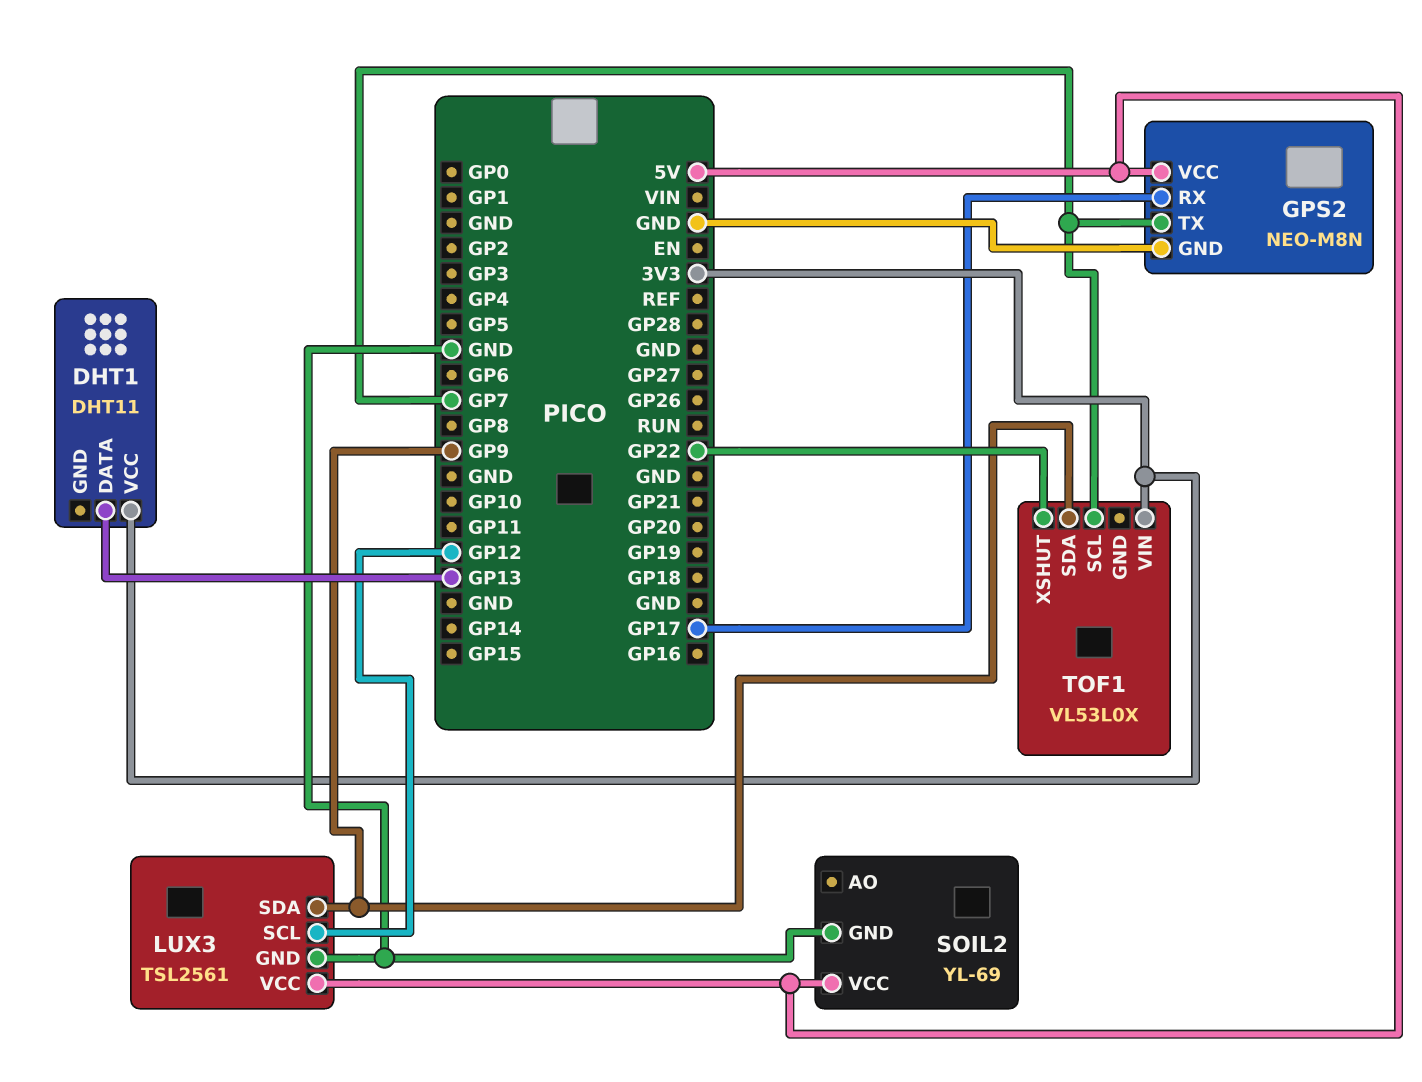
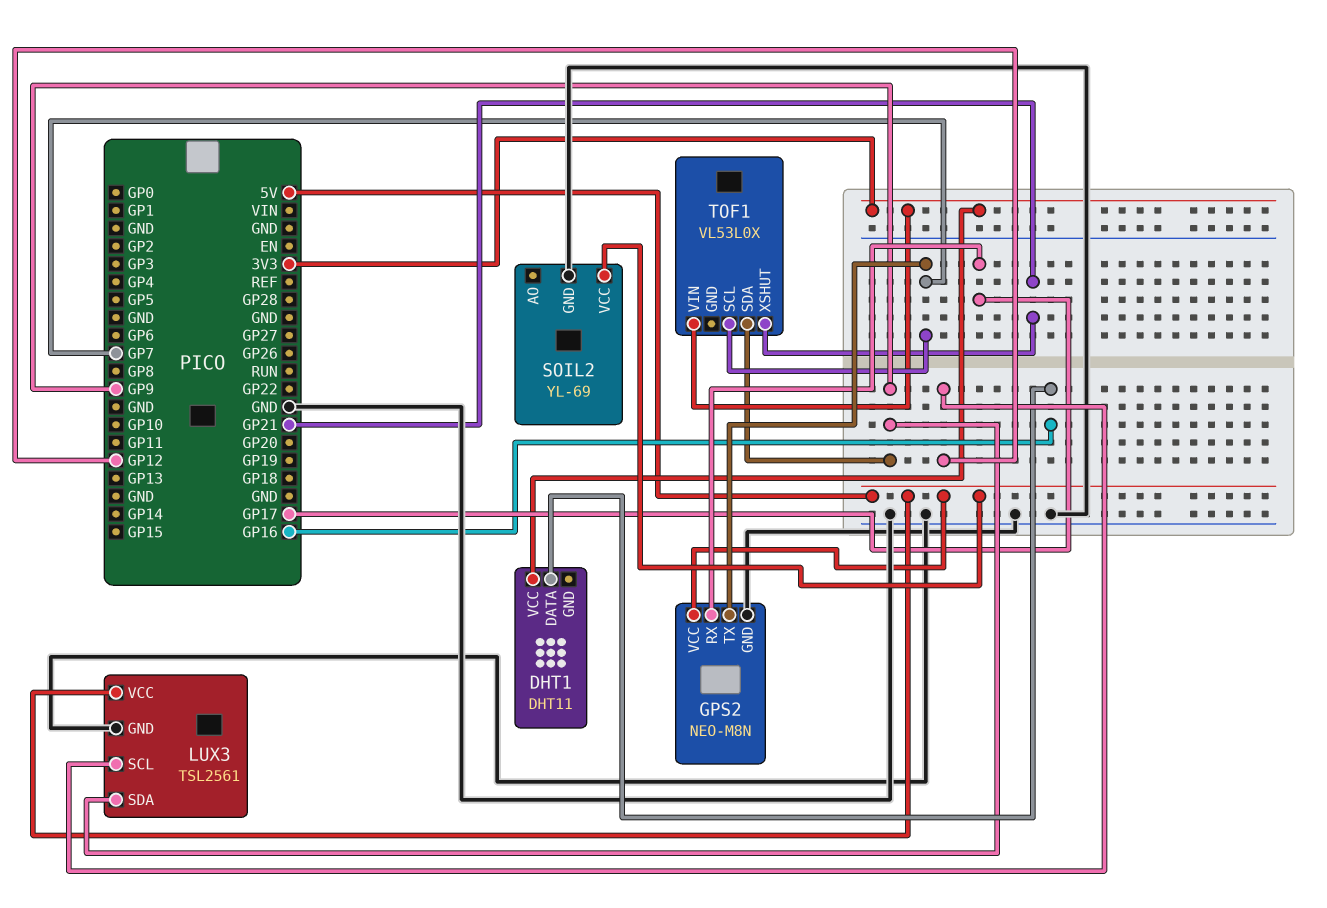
DHT1 pin DATA: GP13 -> GP16
TOF1 pin XSHUT: GP22 -> GP21

